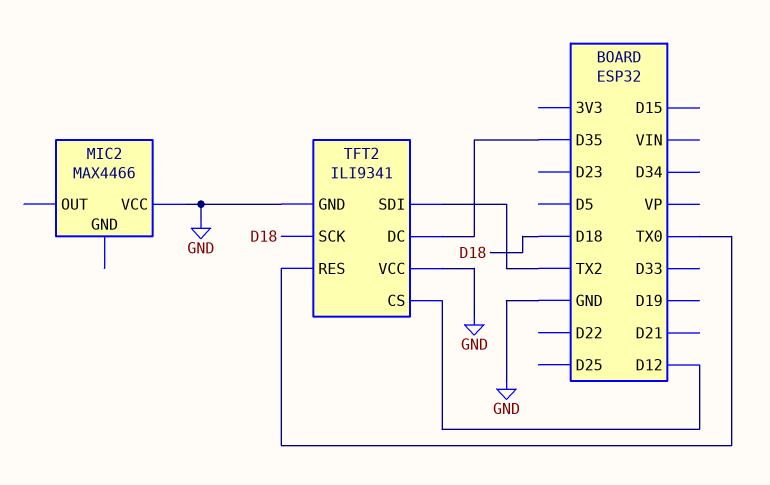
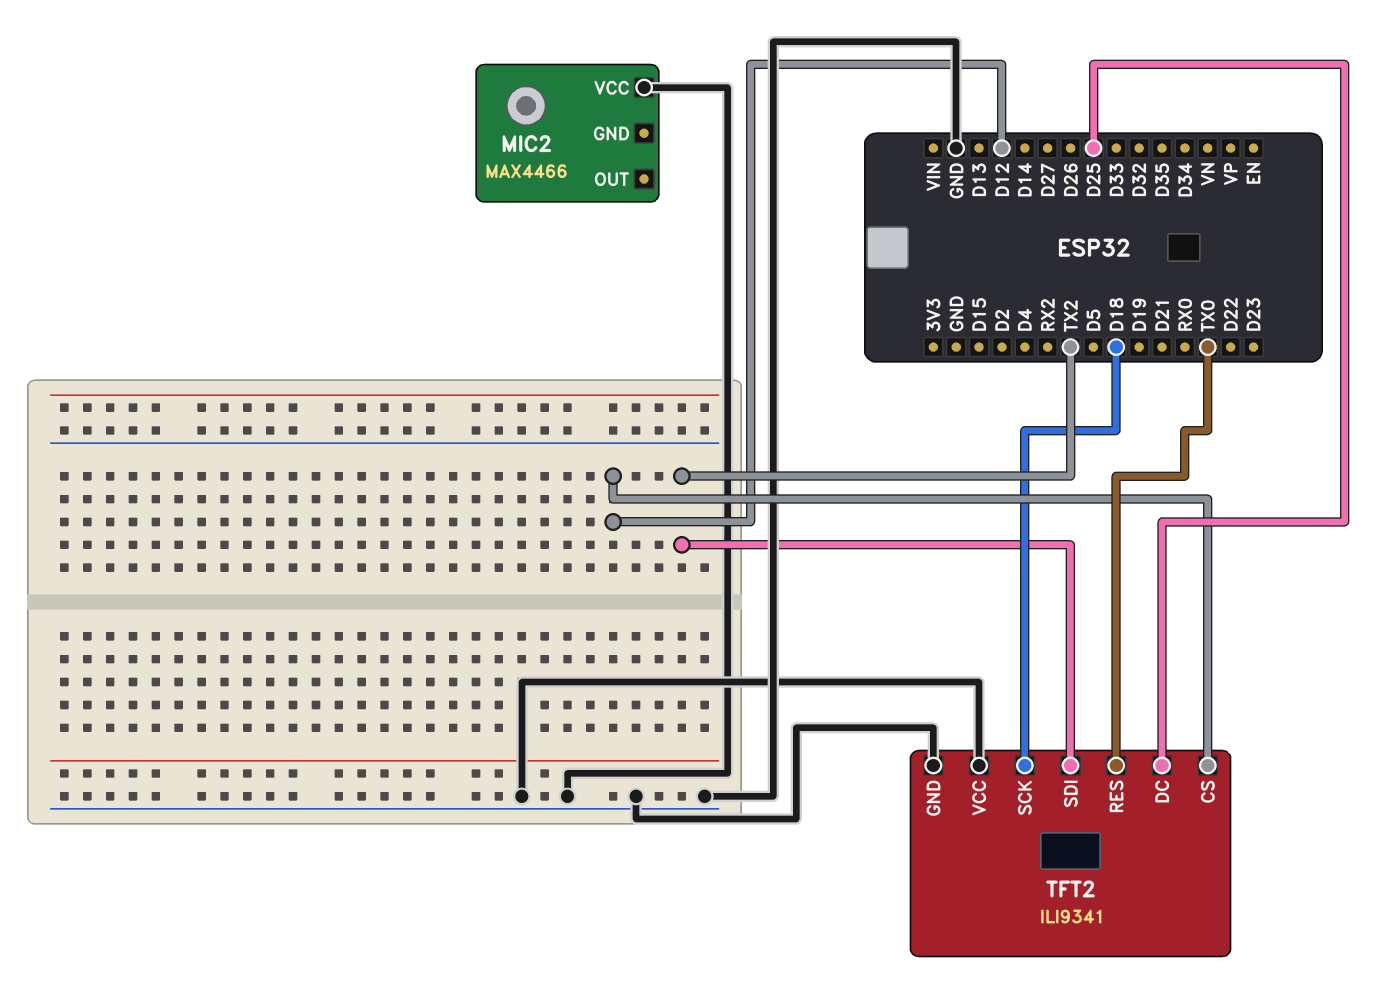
TFT2 pin DC: D35 -> D25

